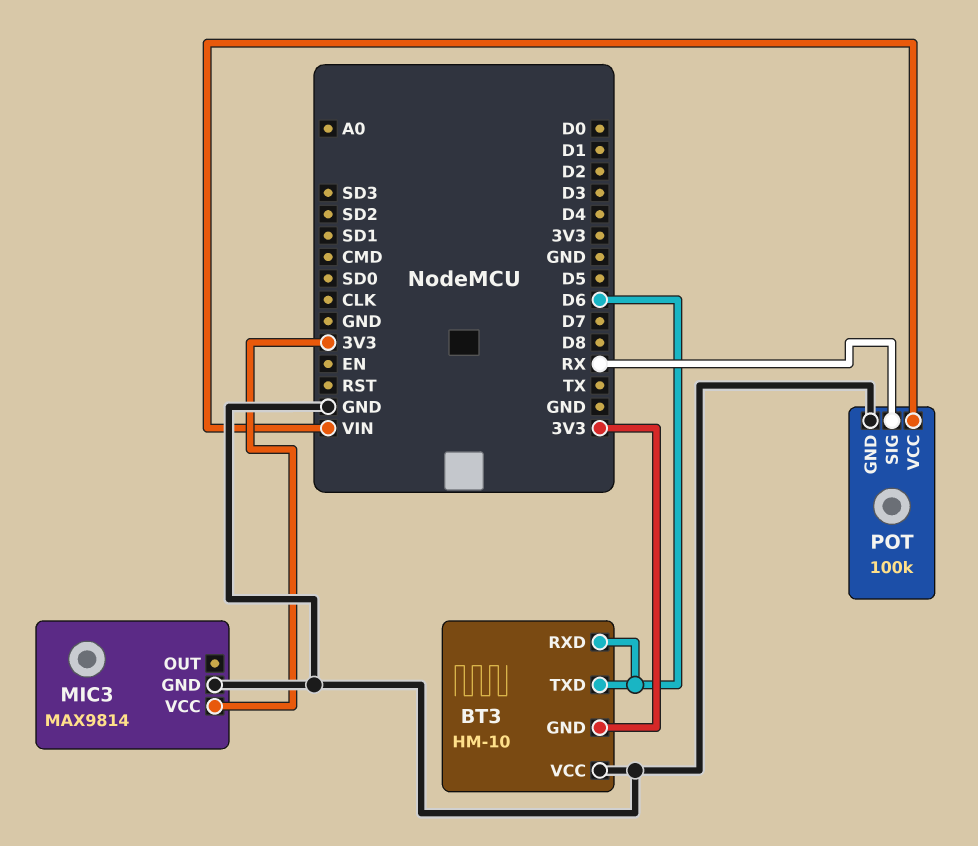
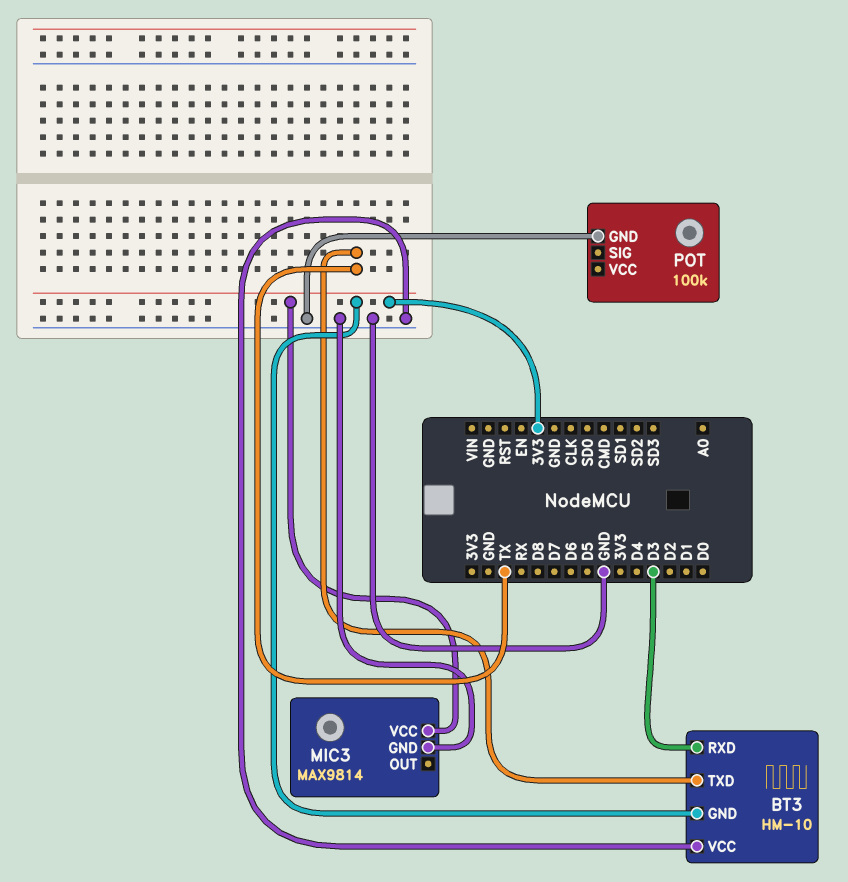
BT3 pin RXD: D6 -> D3
BT3 pin TXD: D6 -> TX
POT pin SIG: RX -> none
POT pin VCC: VIN -> none

